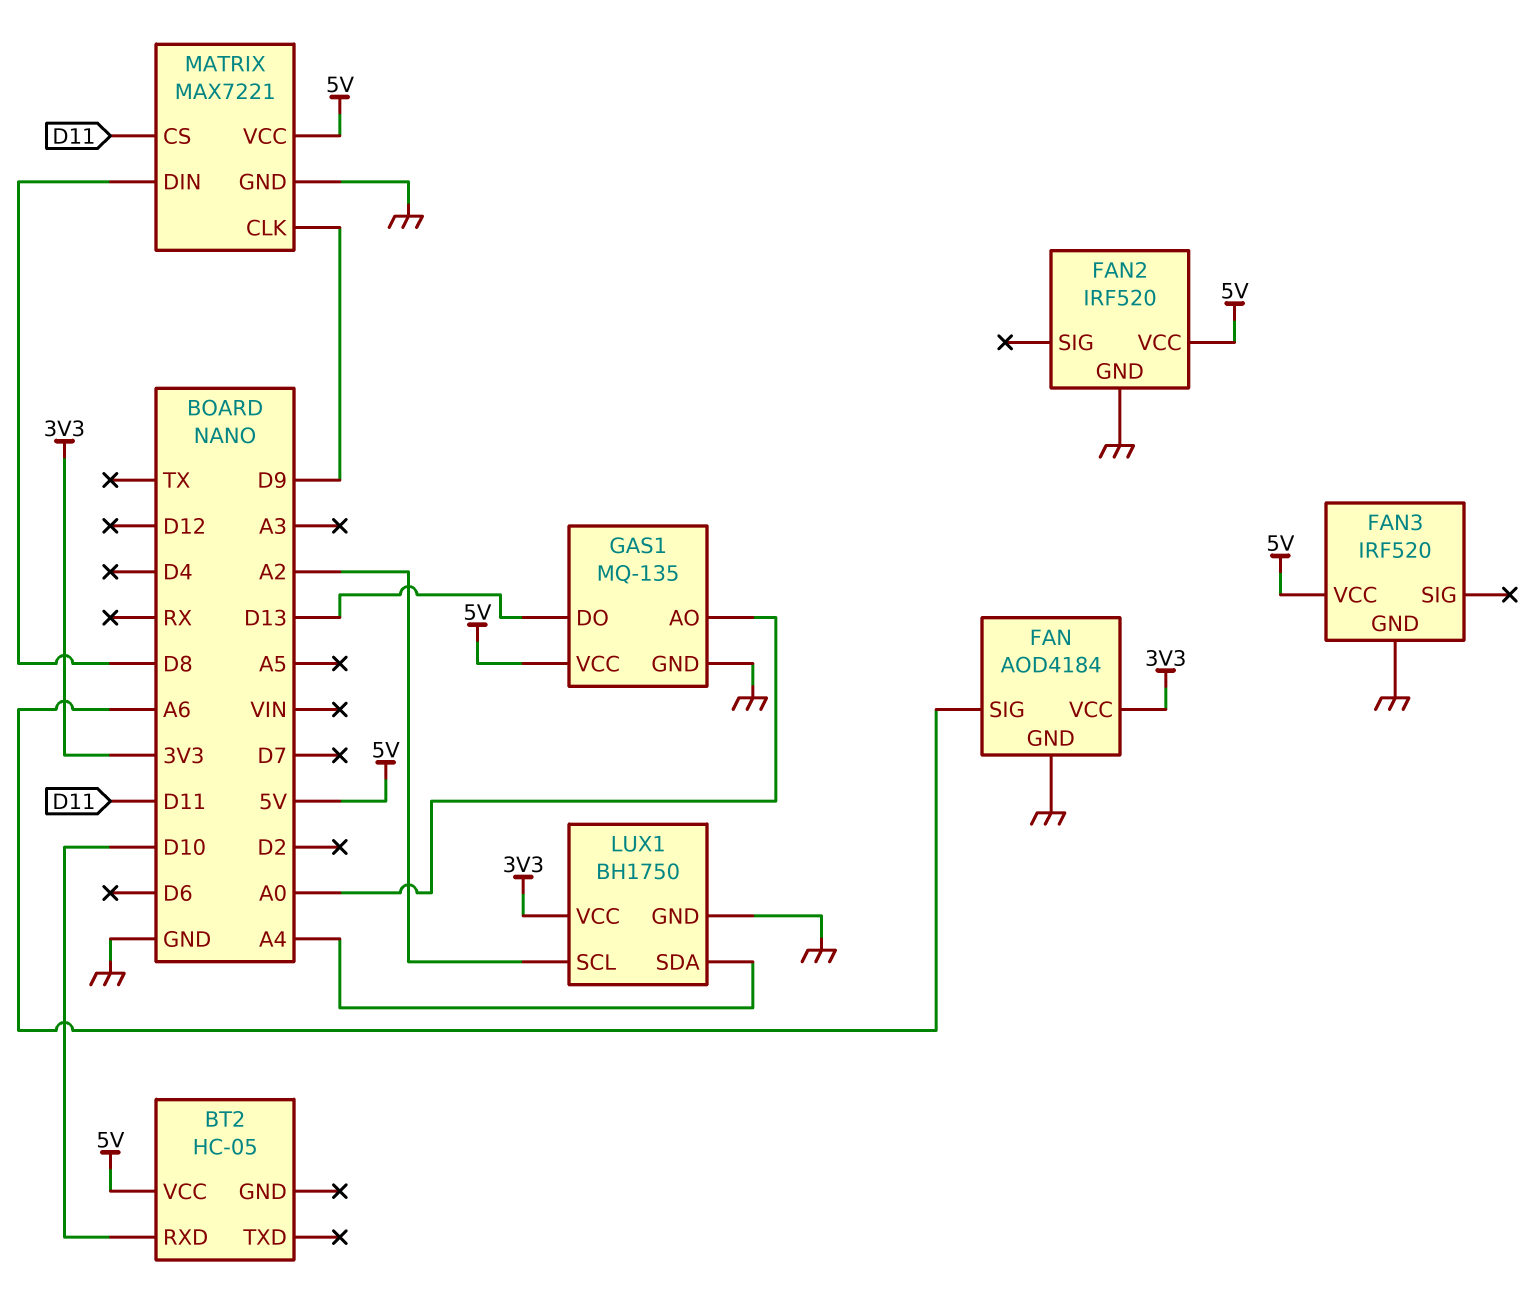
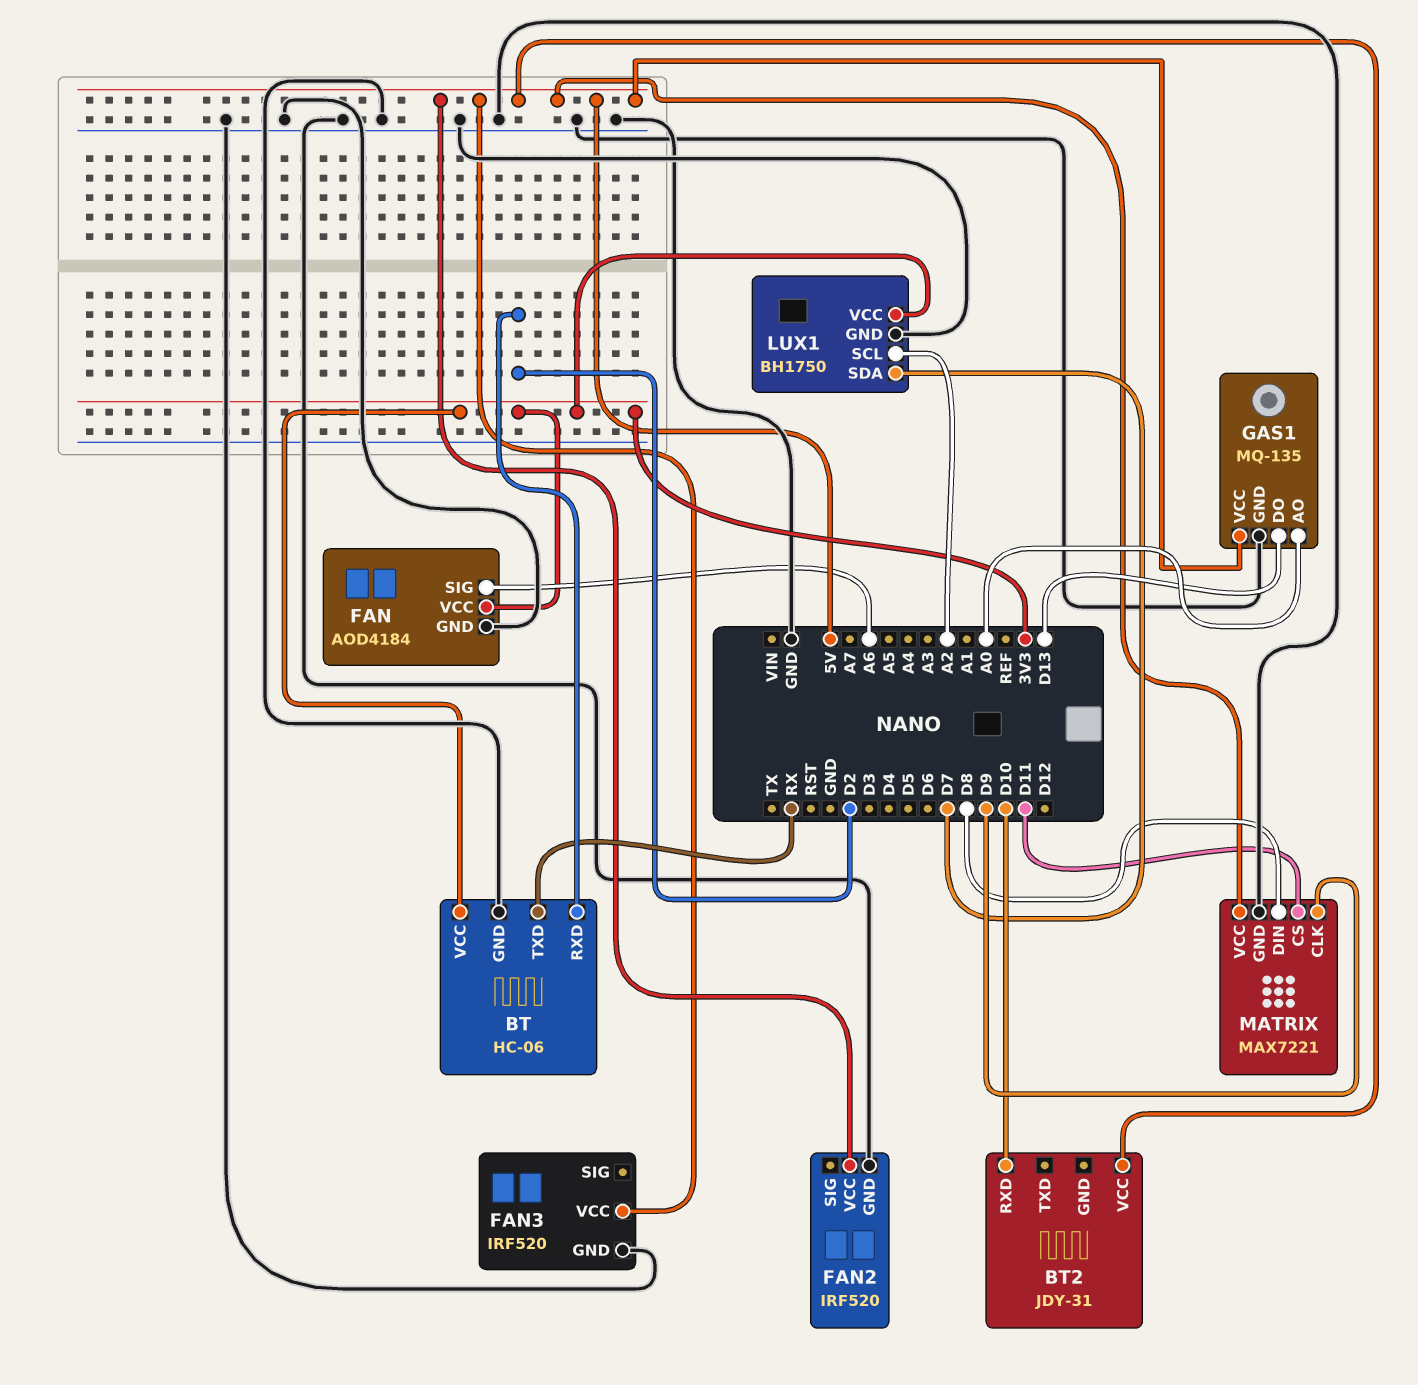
BT: none -> HC-06
BT pin GND: none -> GND
BT pin RXD: none -> D2
BT pin TXD: none -> RX
BT pin VCC: none -> 3V3
BT2: HC-05 -> JDY-31
LUX1 pin SDA: A4 -> D7

